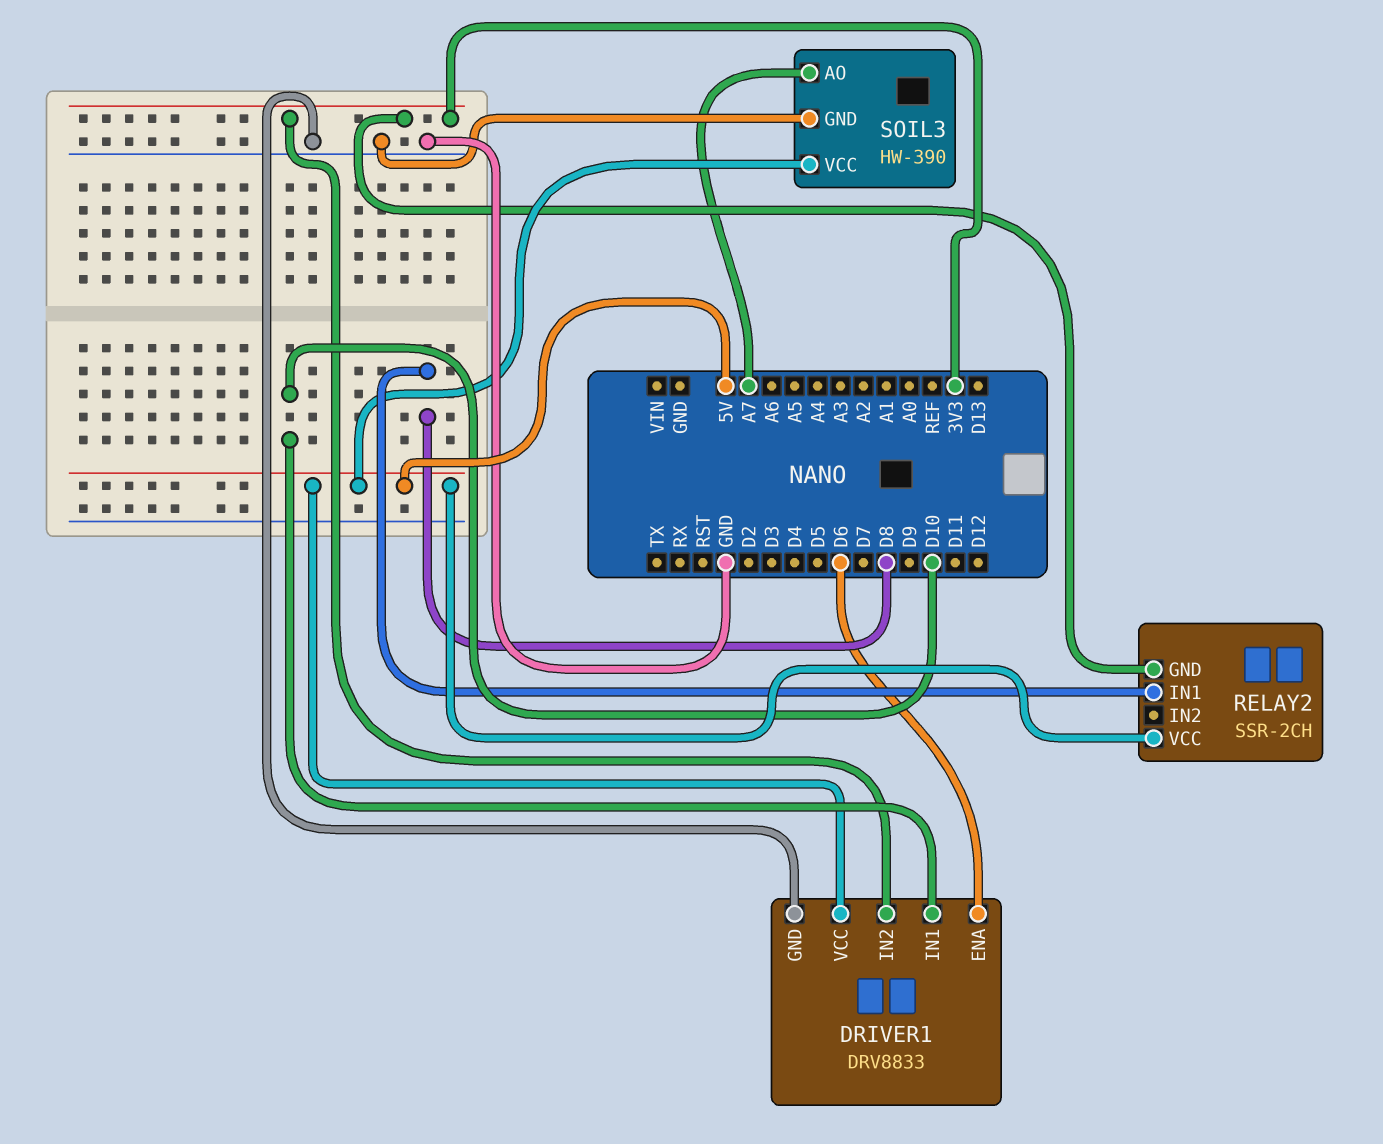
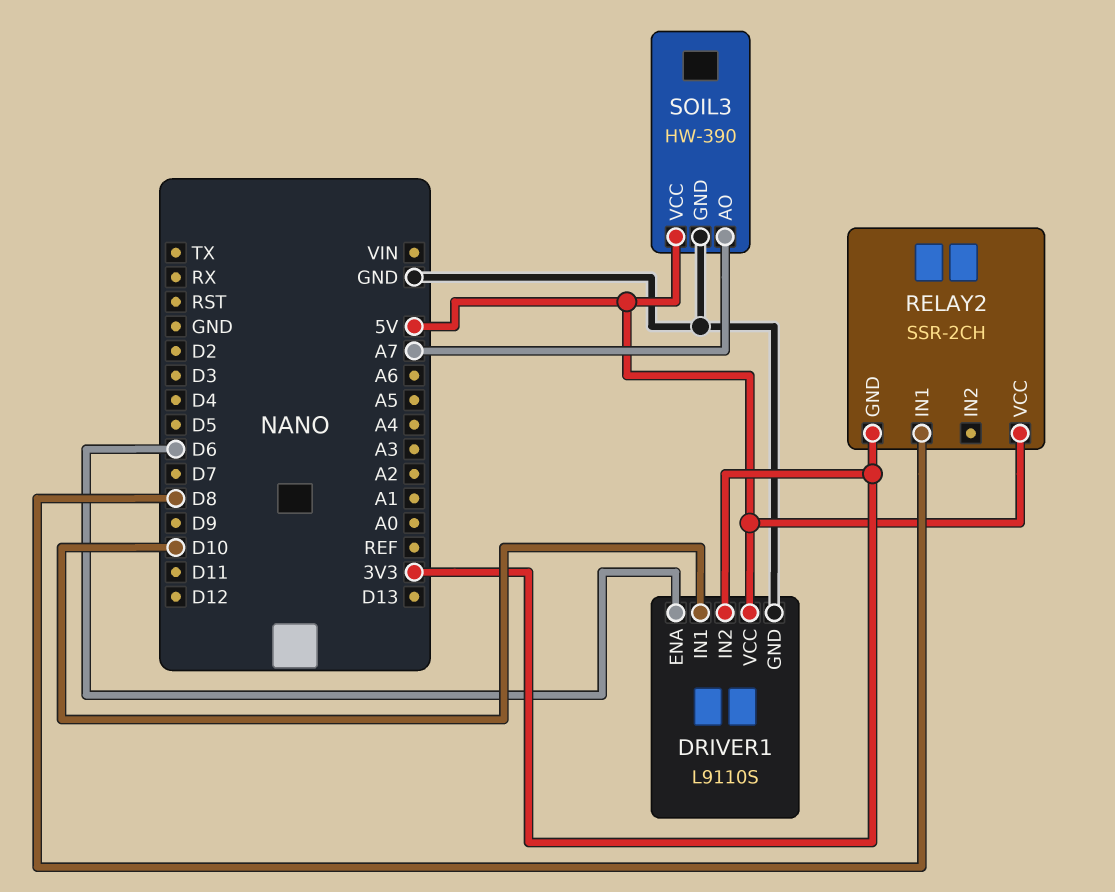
DRIVER1: DRV8833 -> L9110S

